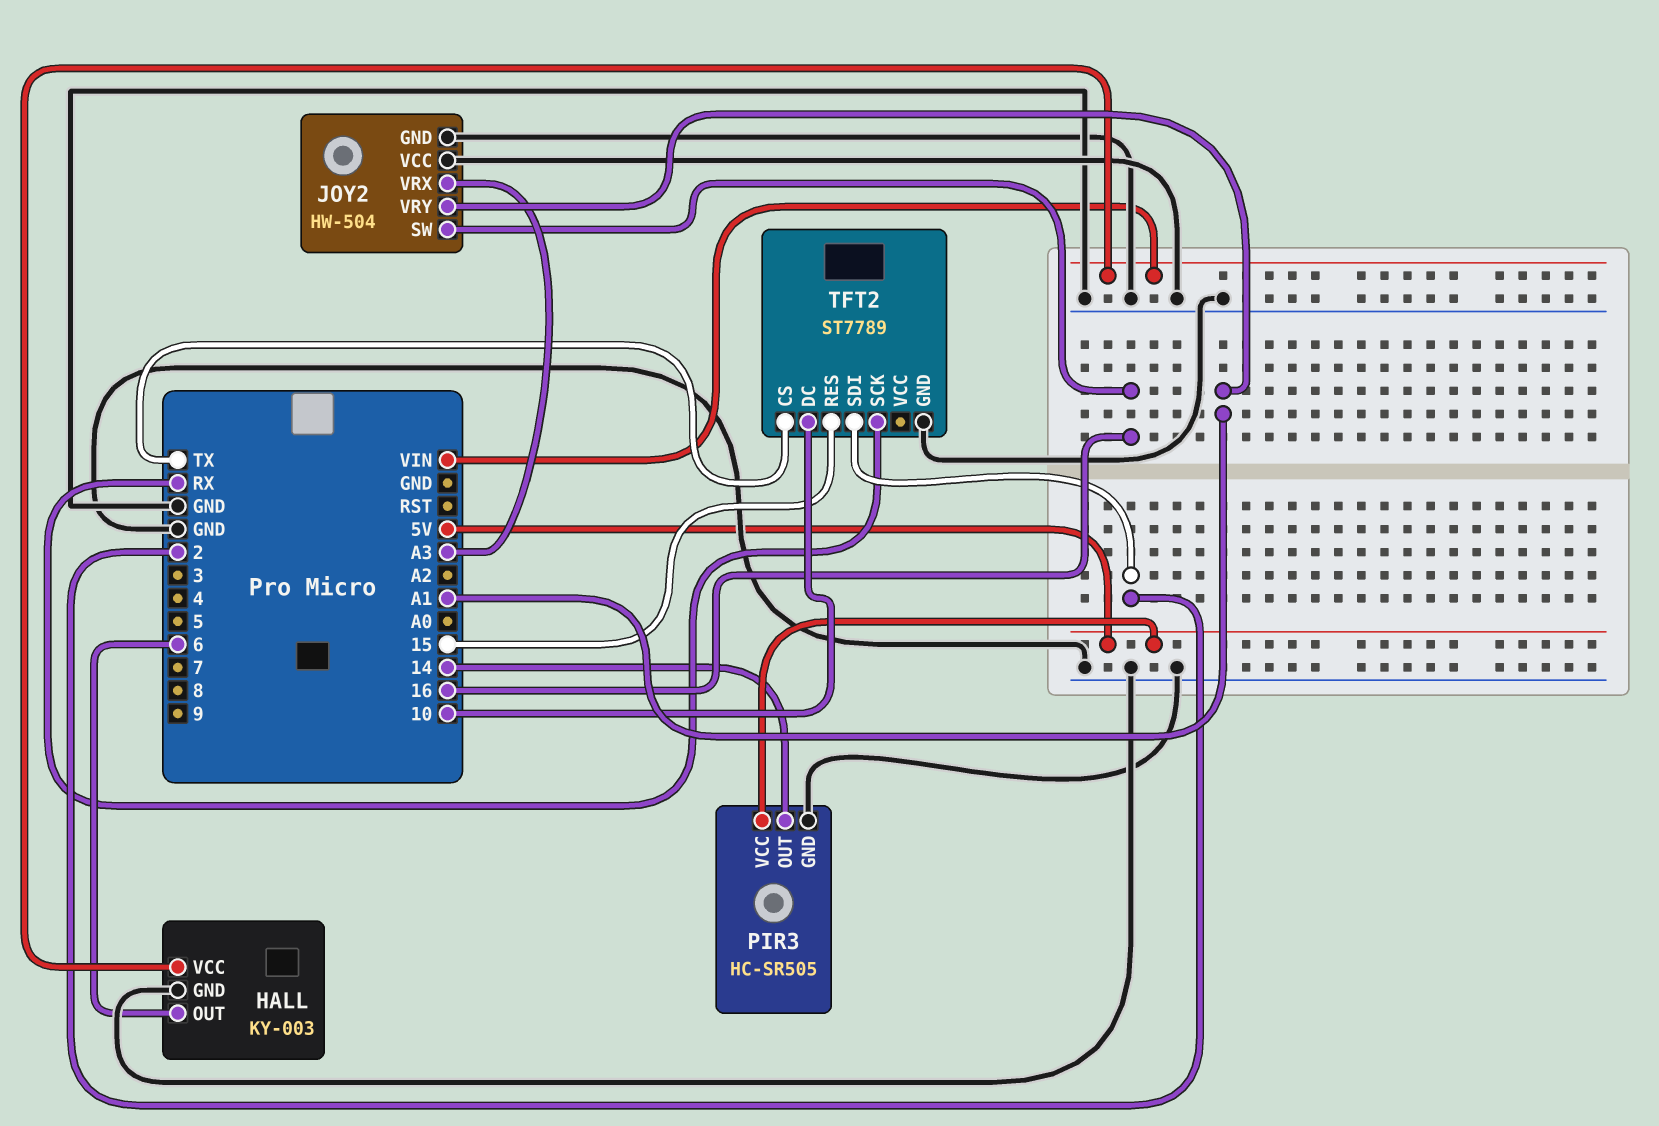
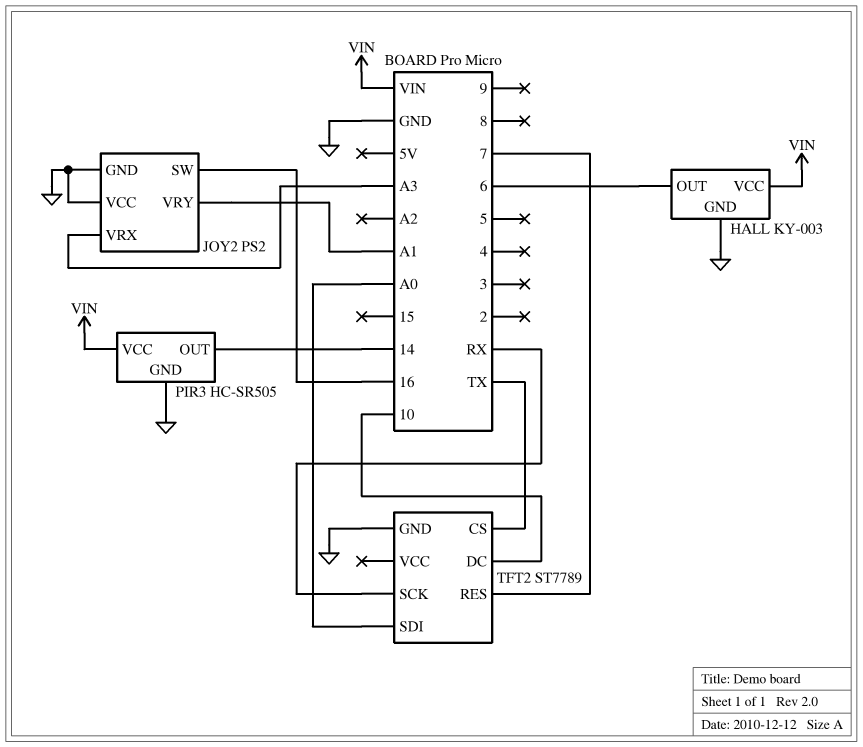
JOY2: HW-504 -> PS2
PIR3 pin VCC: 5V -> VIN
TFT2 pin RES: 15 -> 7
TFT2 pin SDI: 2 -> A0

